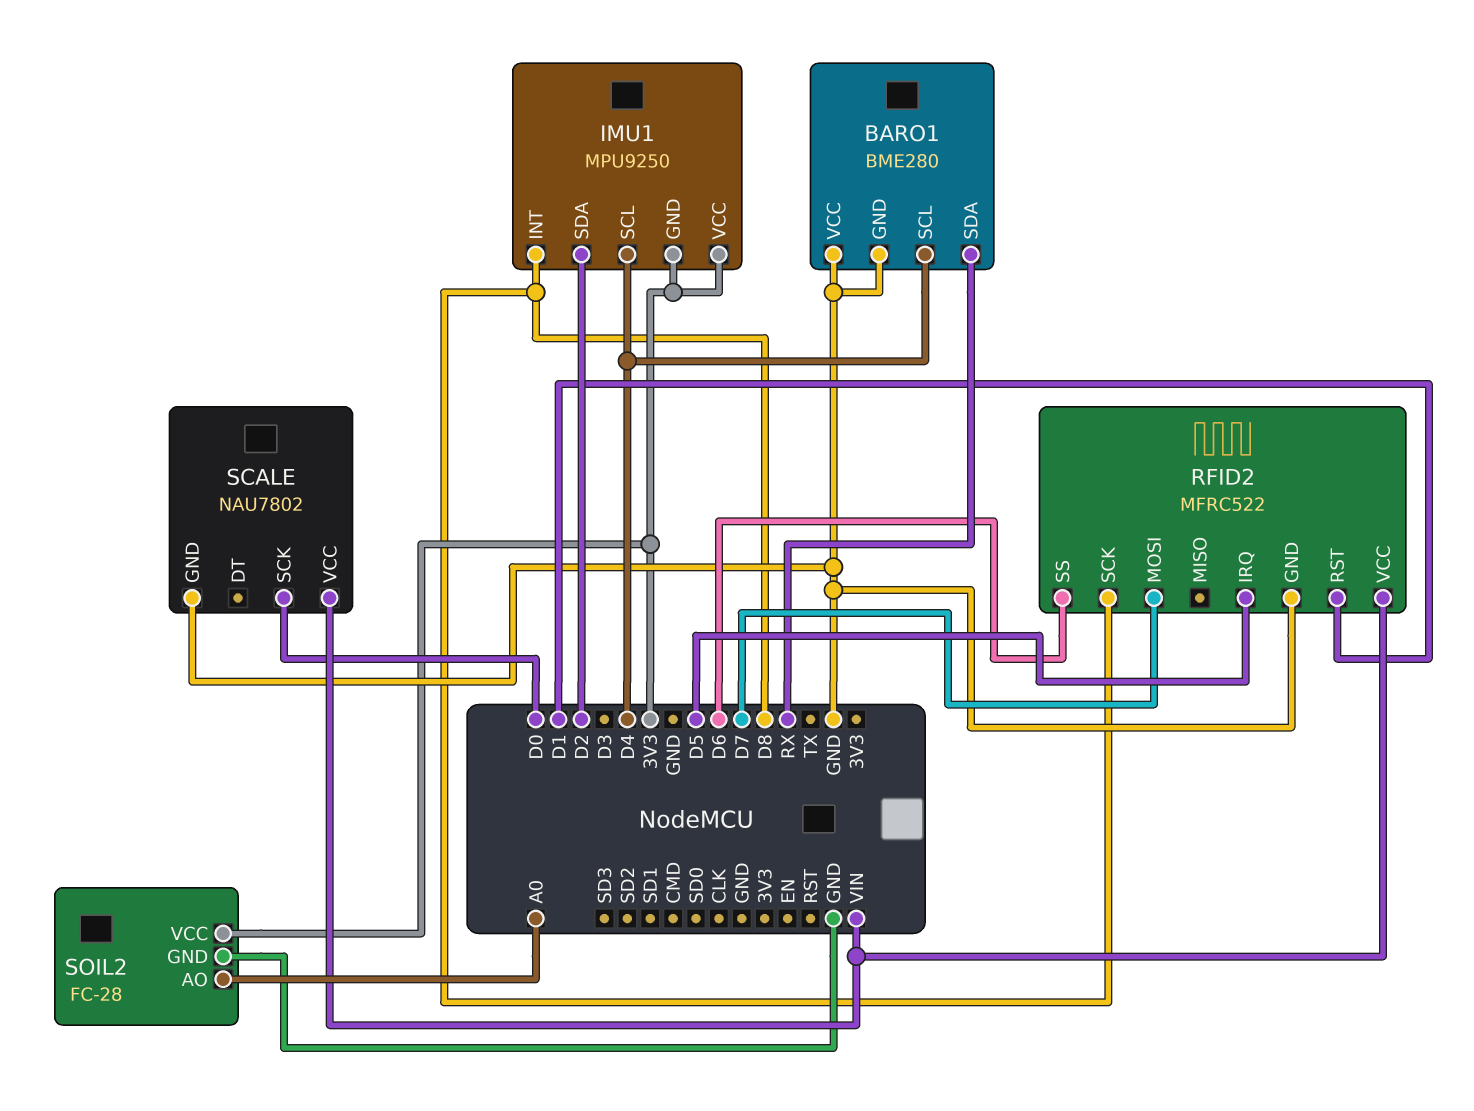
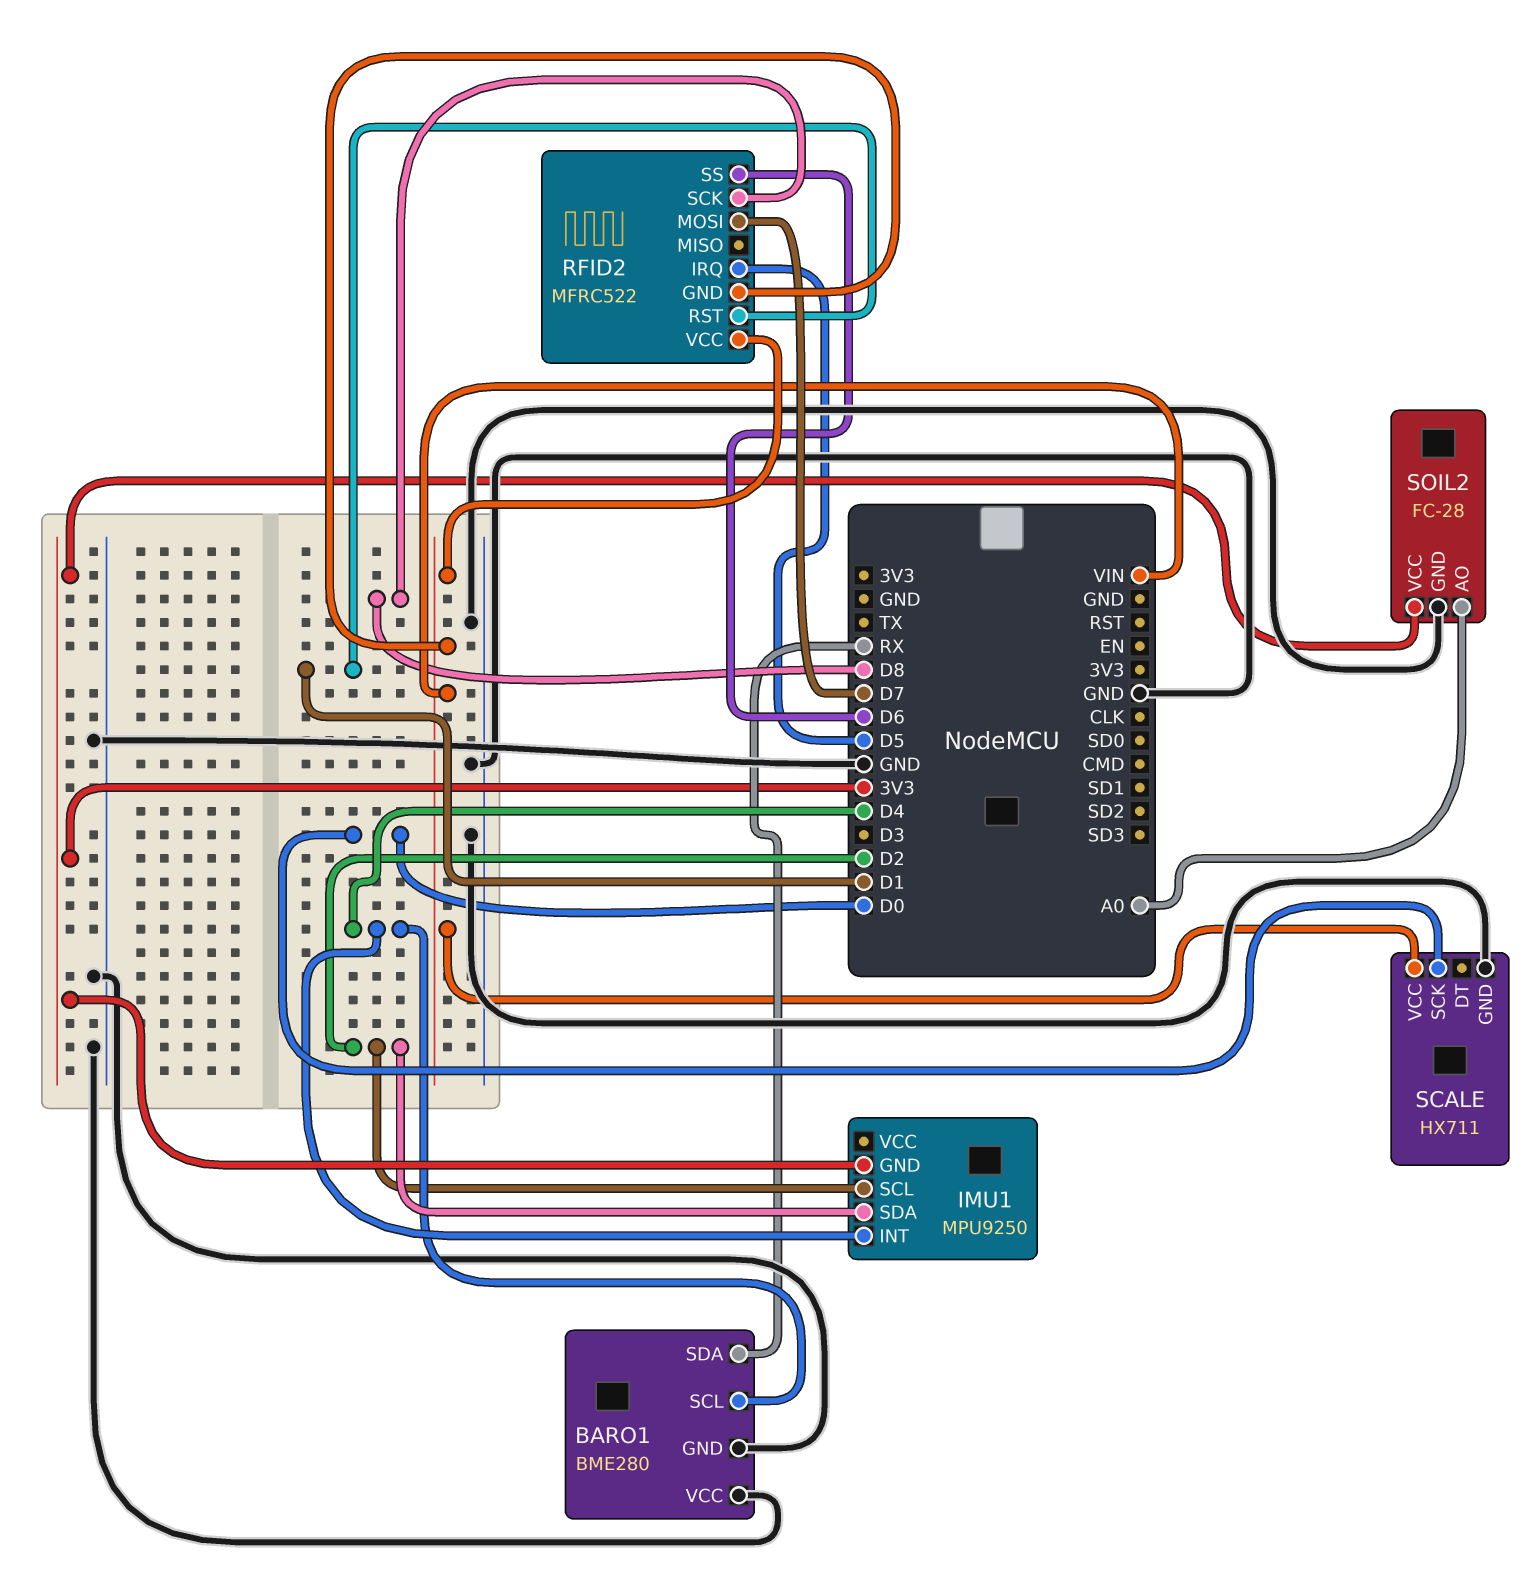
IMU1 pin INT: D8 -> D4
IMU1 pin SCL: D4 -> D2
IMU1 pin VCC: 3V3 -> none
RFID2 pin GND: GND -> VIN
SCALE: NAU7802 -> HX711

